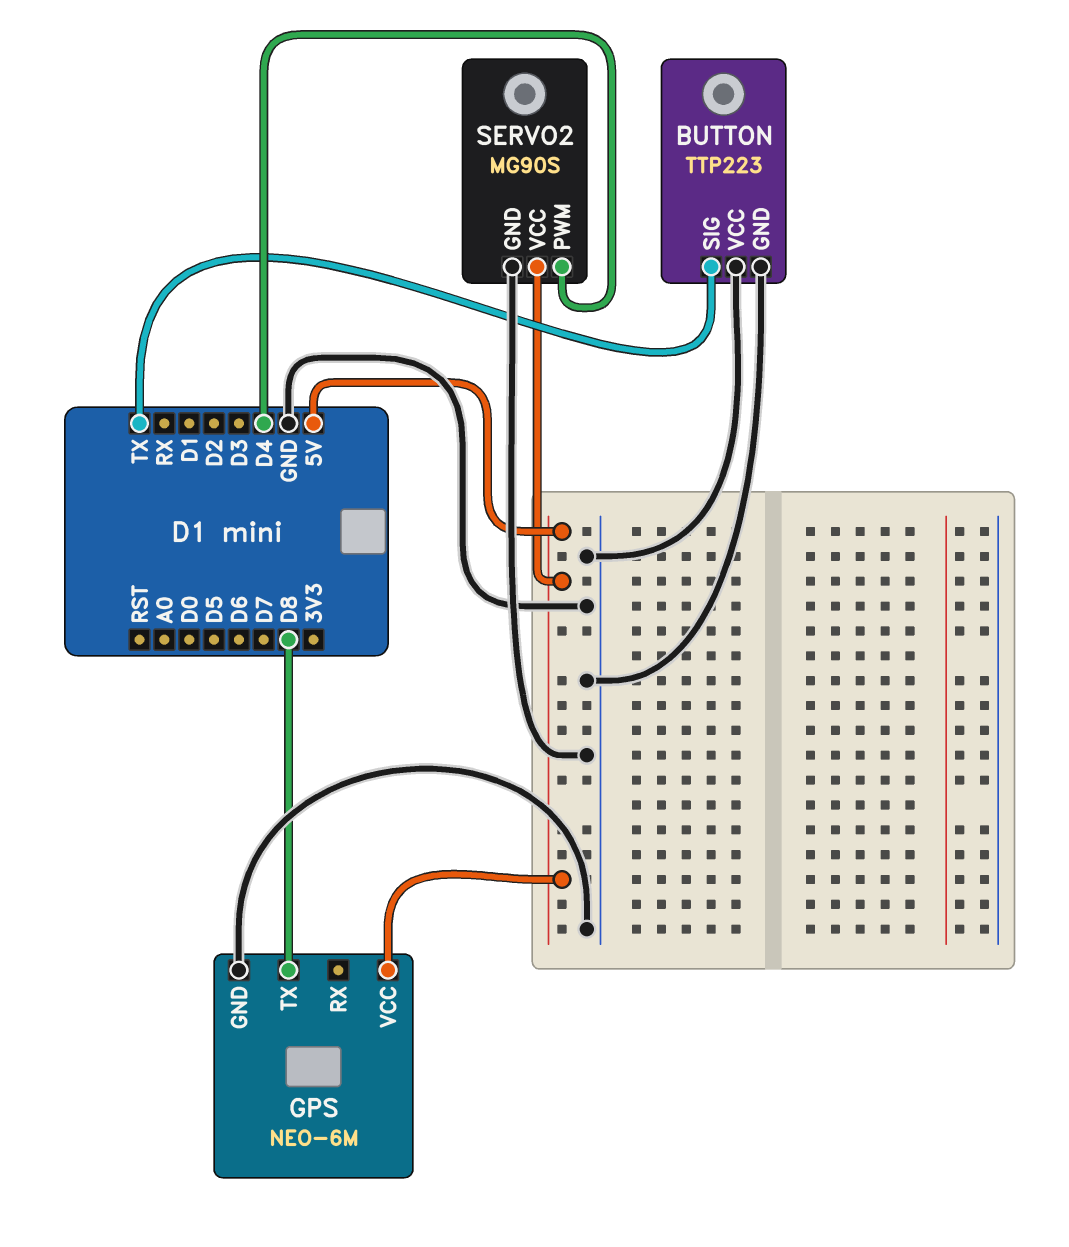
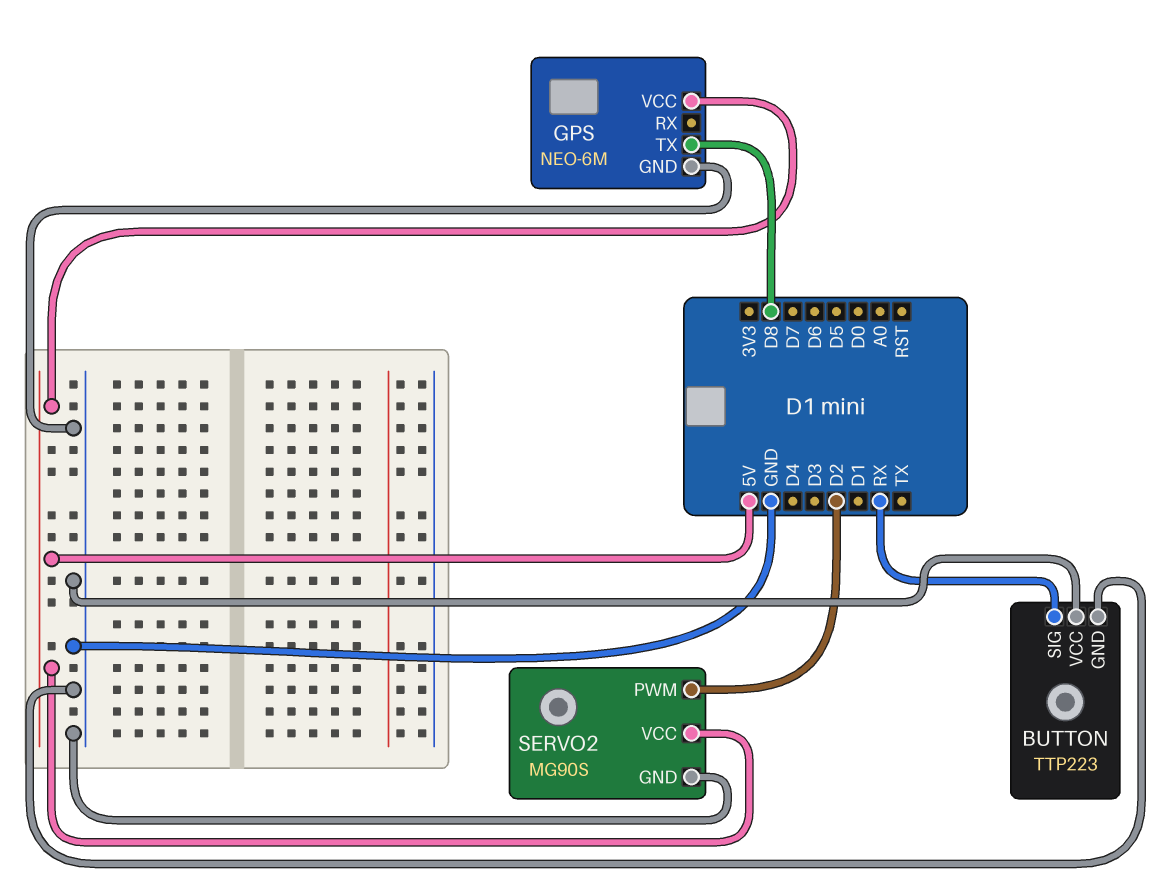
BUTTON pin SIG: TX -> RX
SERVO2 pin PWM: D4 -> D2

